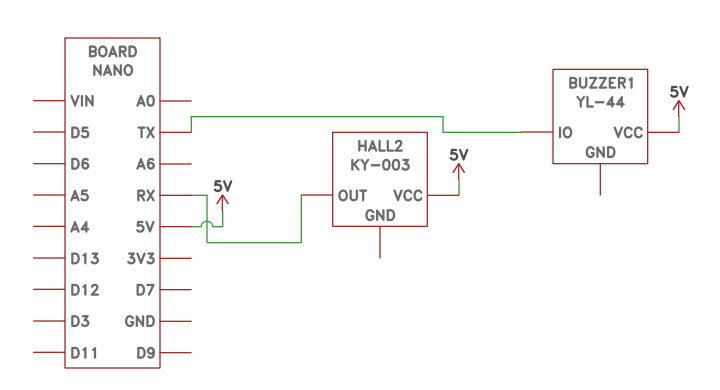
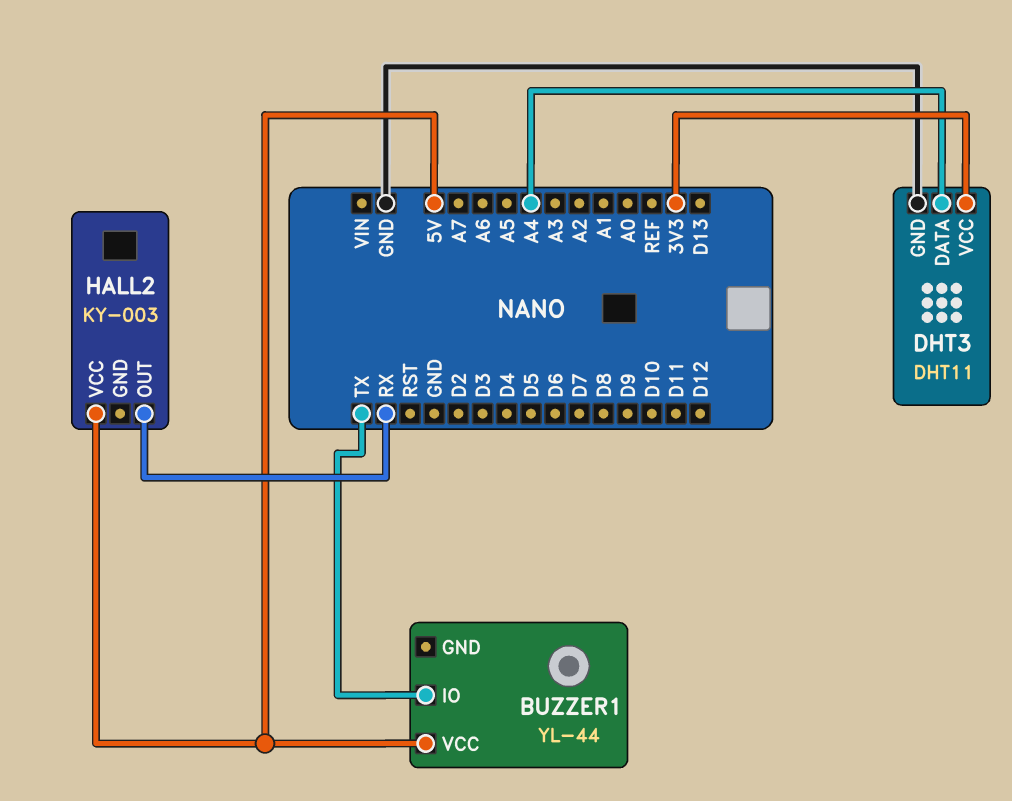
DHT3: none -> DHT11
DHT3 pin DATA: none -> A4
DHT3 pin GND: none -> GND
DHT3 pin VCC: none -> 3V3

